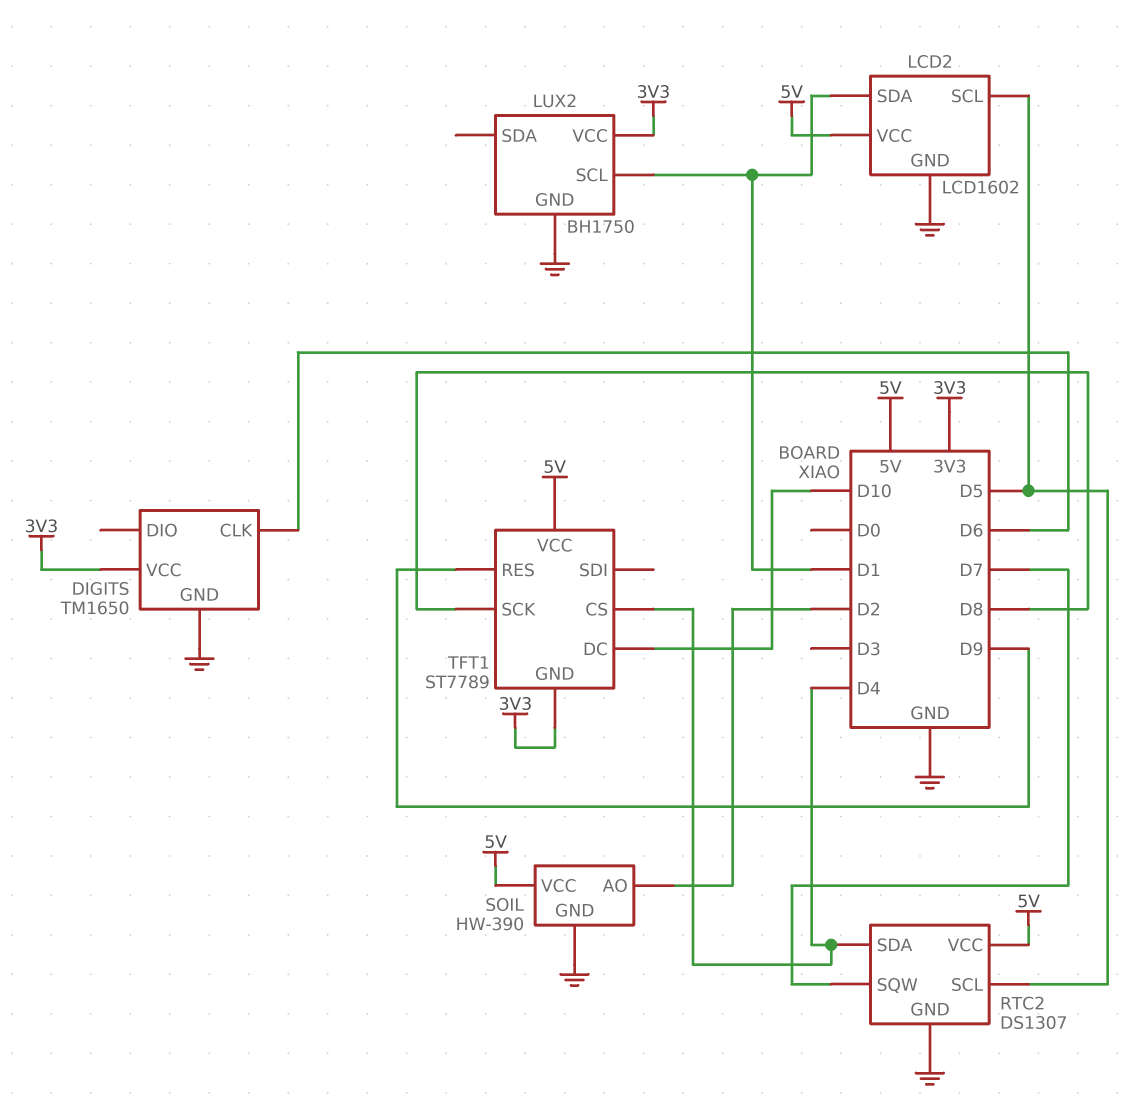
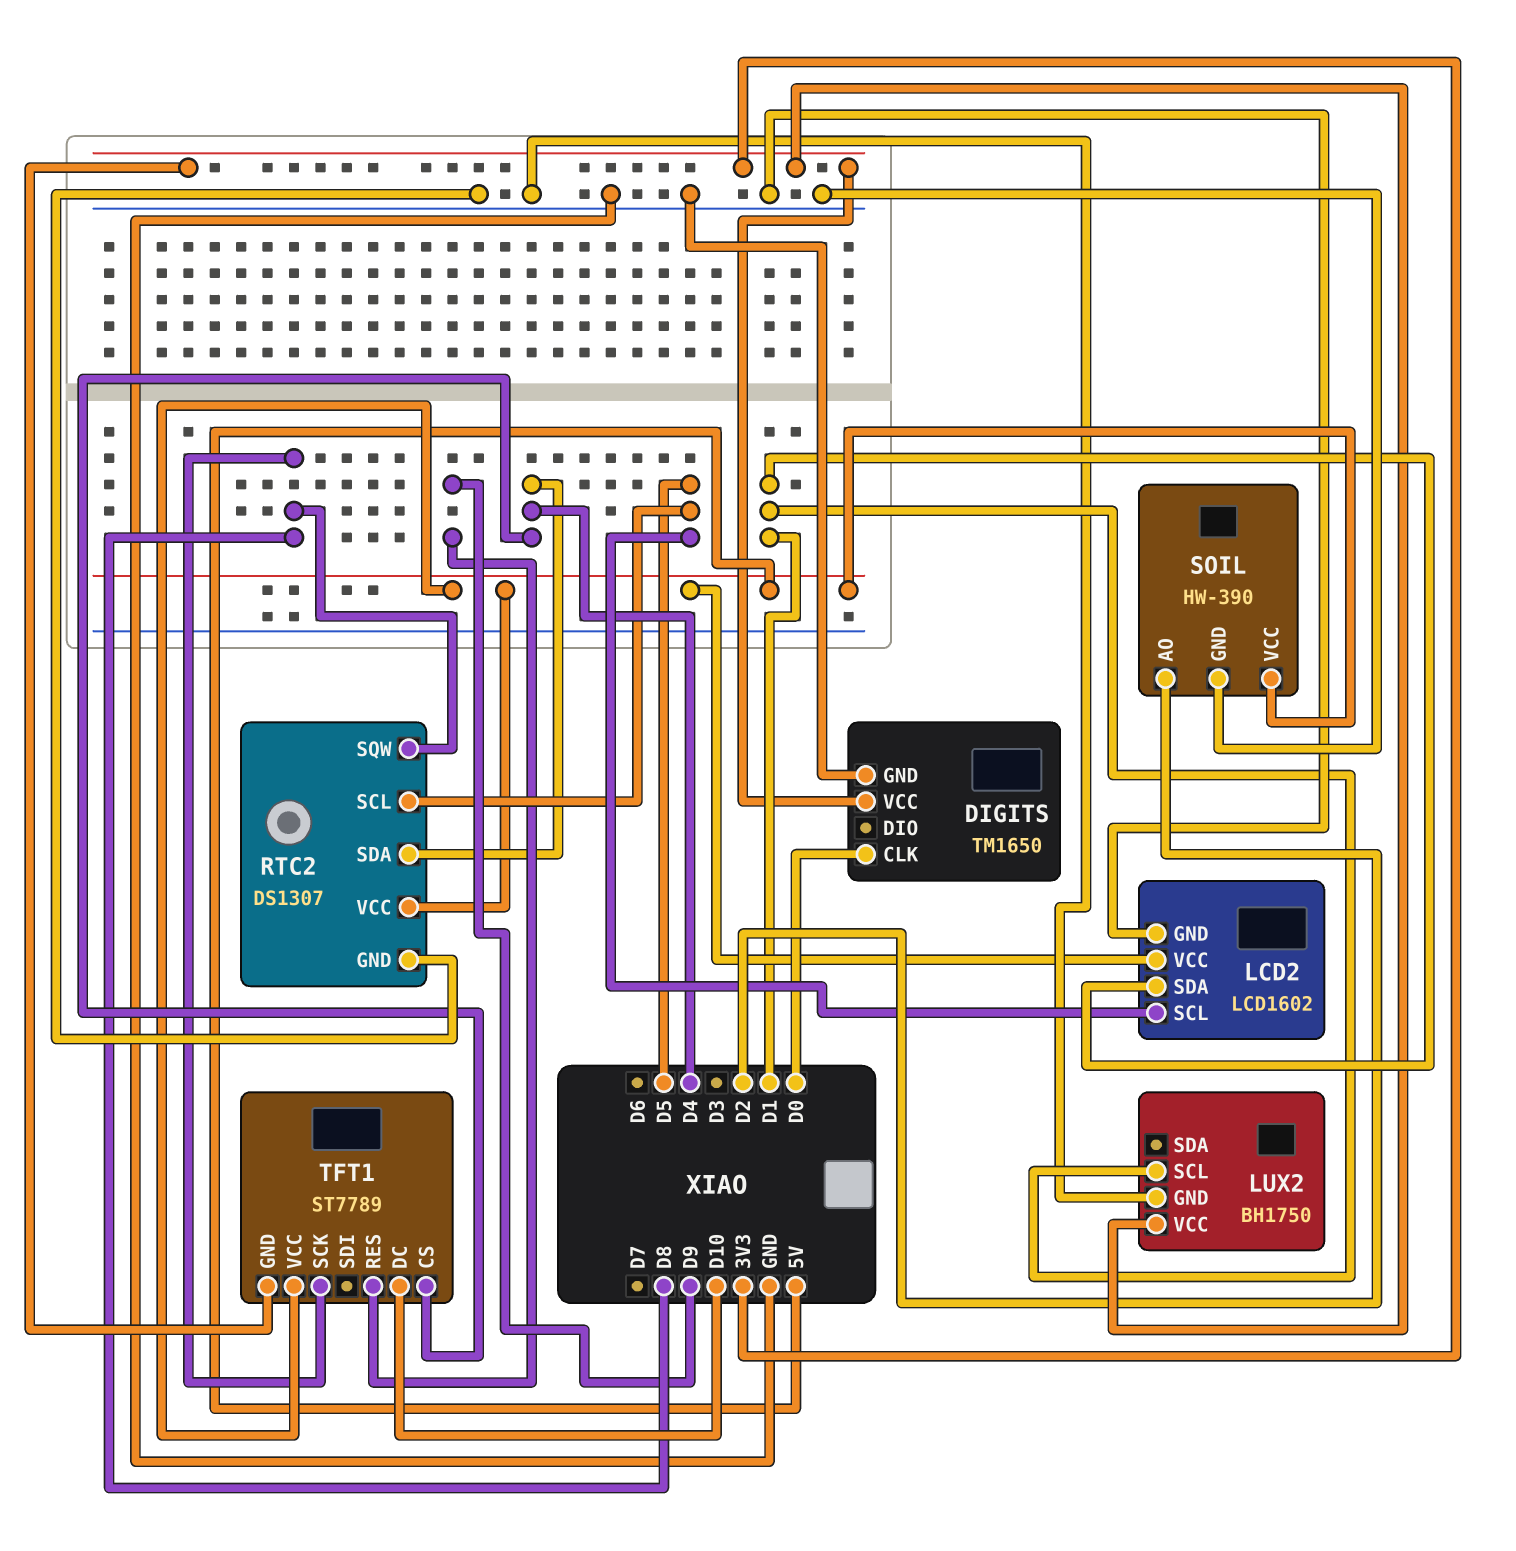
DIGITS pin CLK: D6 -> D0
RTC2 pin SQW: D7 -> D8

